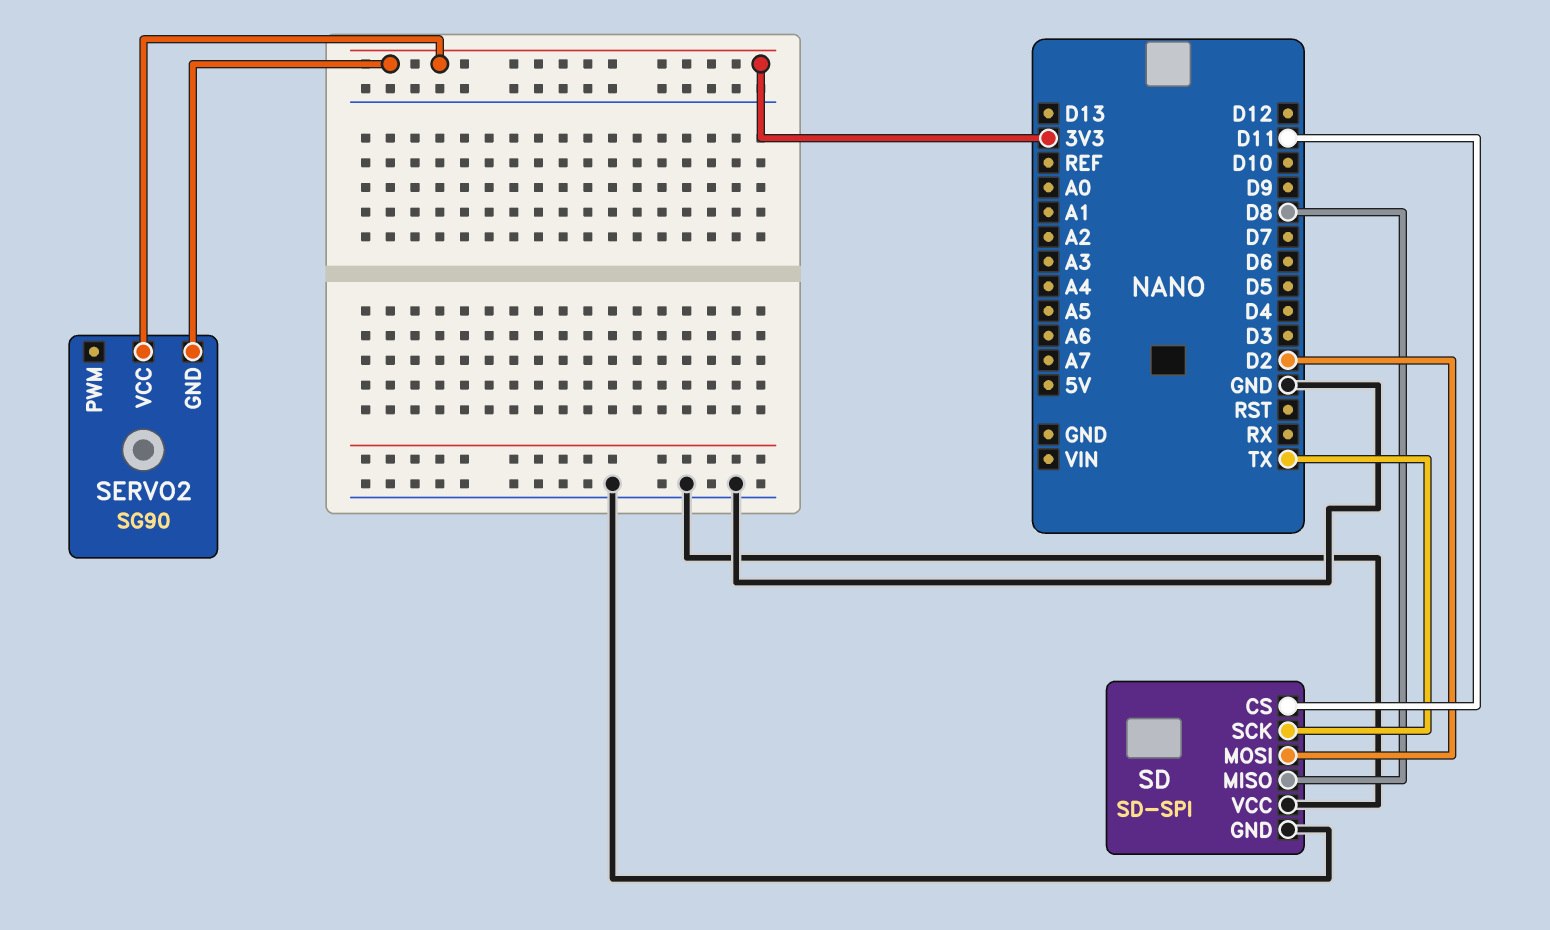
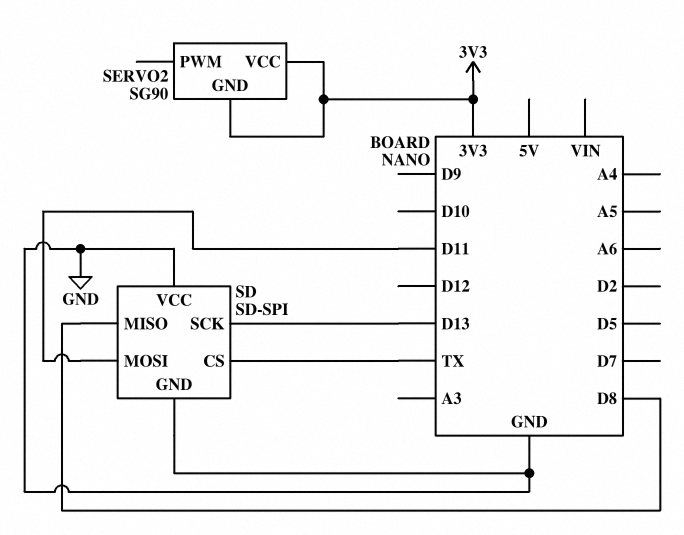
SD pin CS: D11 -> TX
SD pin MOSI: D2 -> D11
SD pin SCK: TX -> D13

